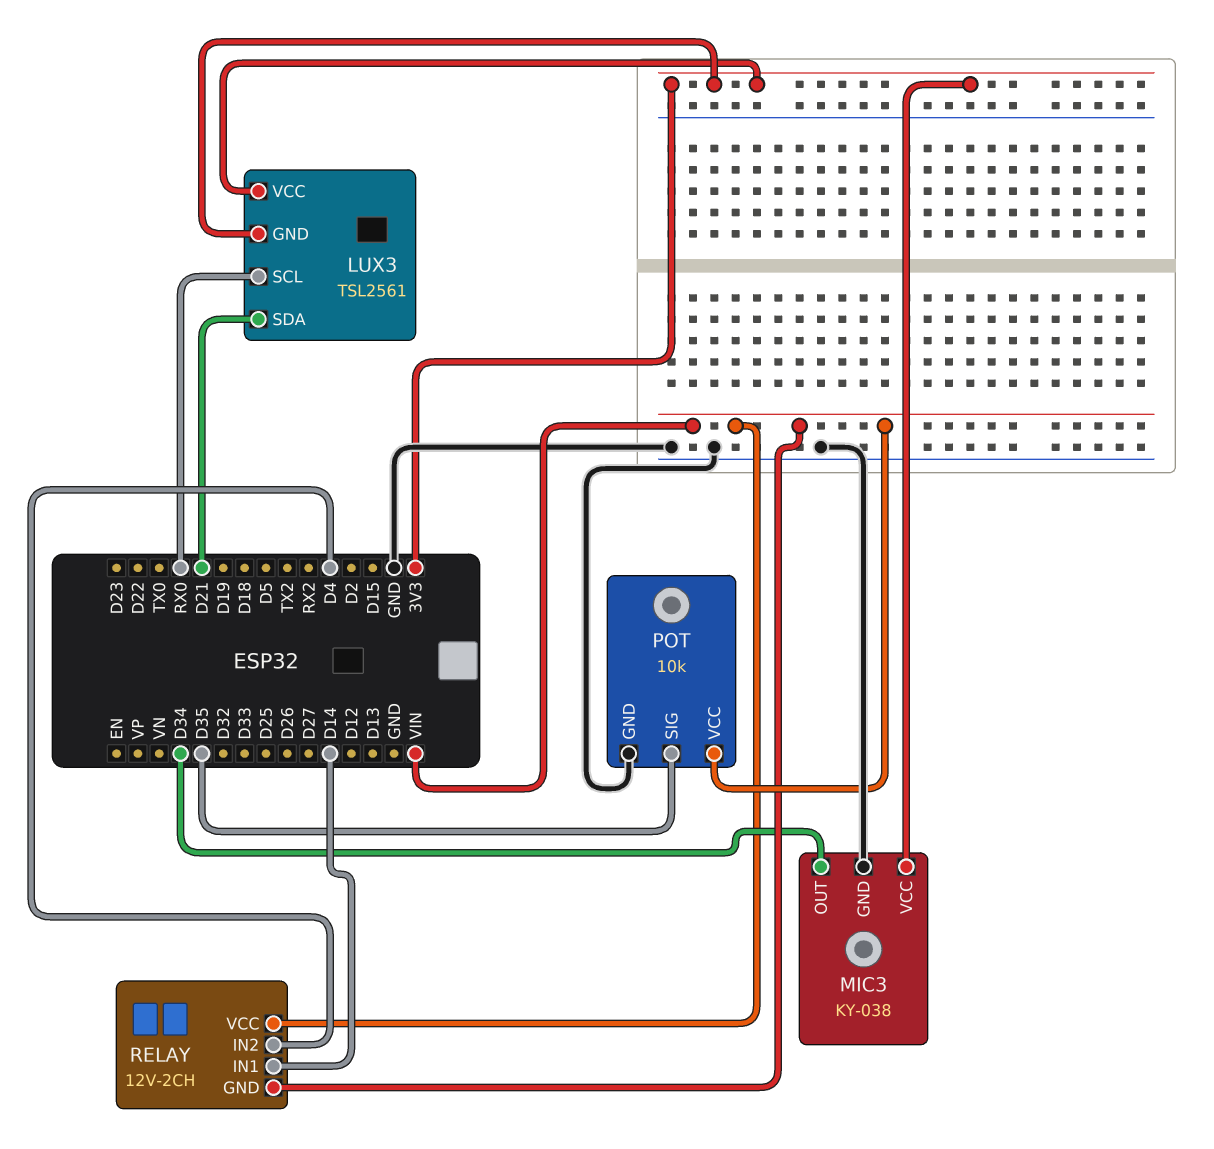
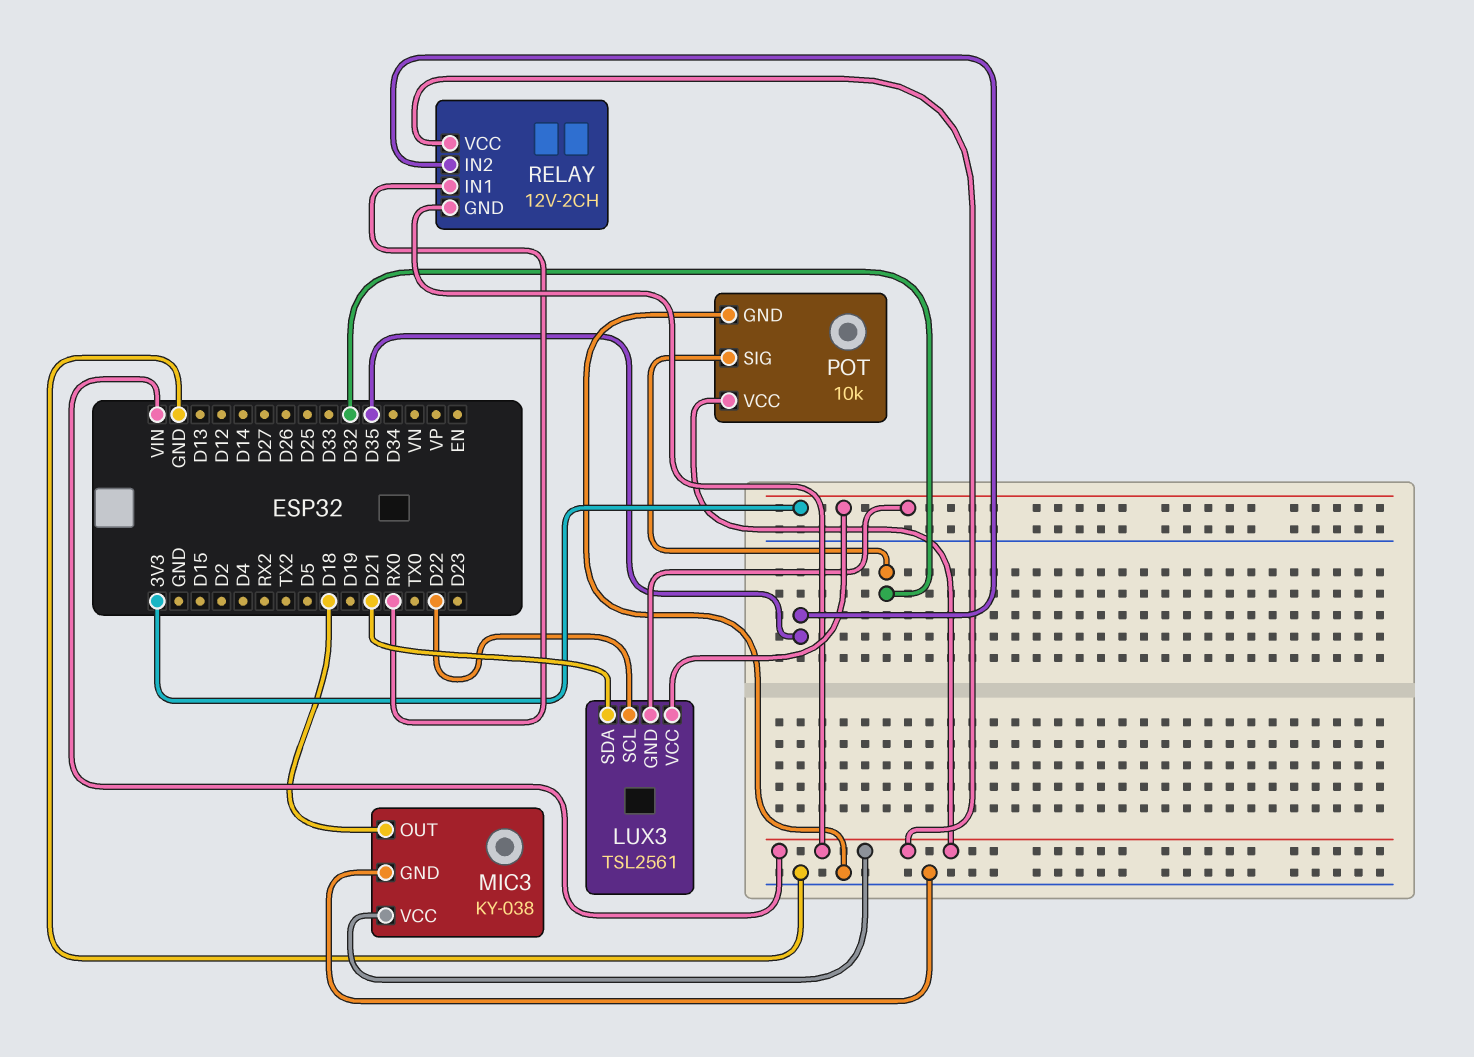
LUX3 pin SCL: RX0 -> D22
MIC3 pin OUT: D34 -> D18
MIC3 pin VCC: 3V3 -> VIN
POT pin SIG: D35 -> D32
RELAY pin IN1: D14 -> RX0
RELAY pin IN2: D4 -> D35

